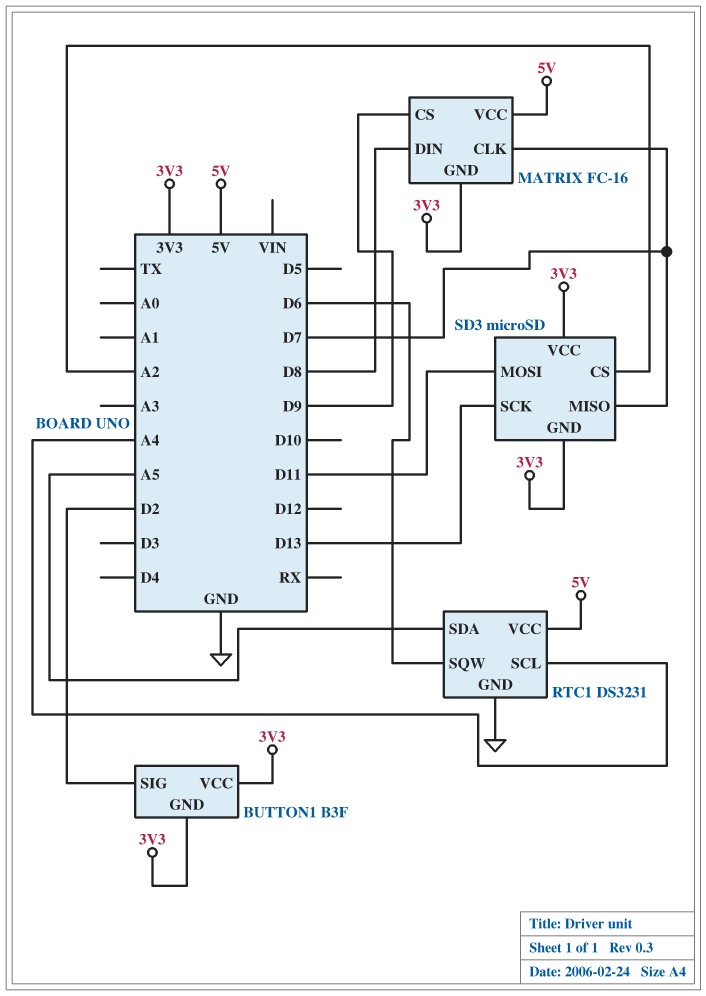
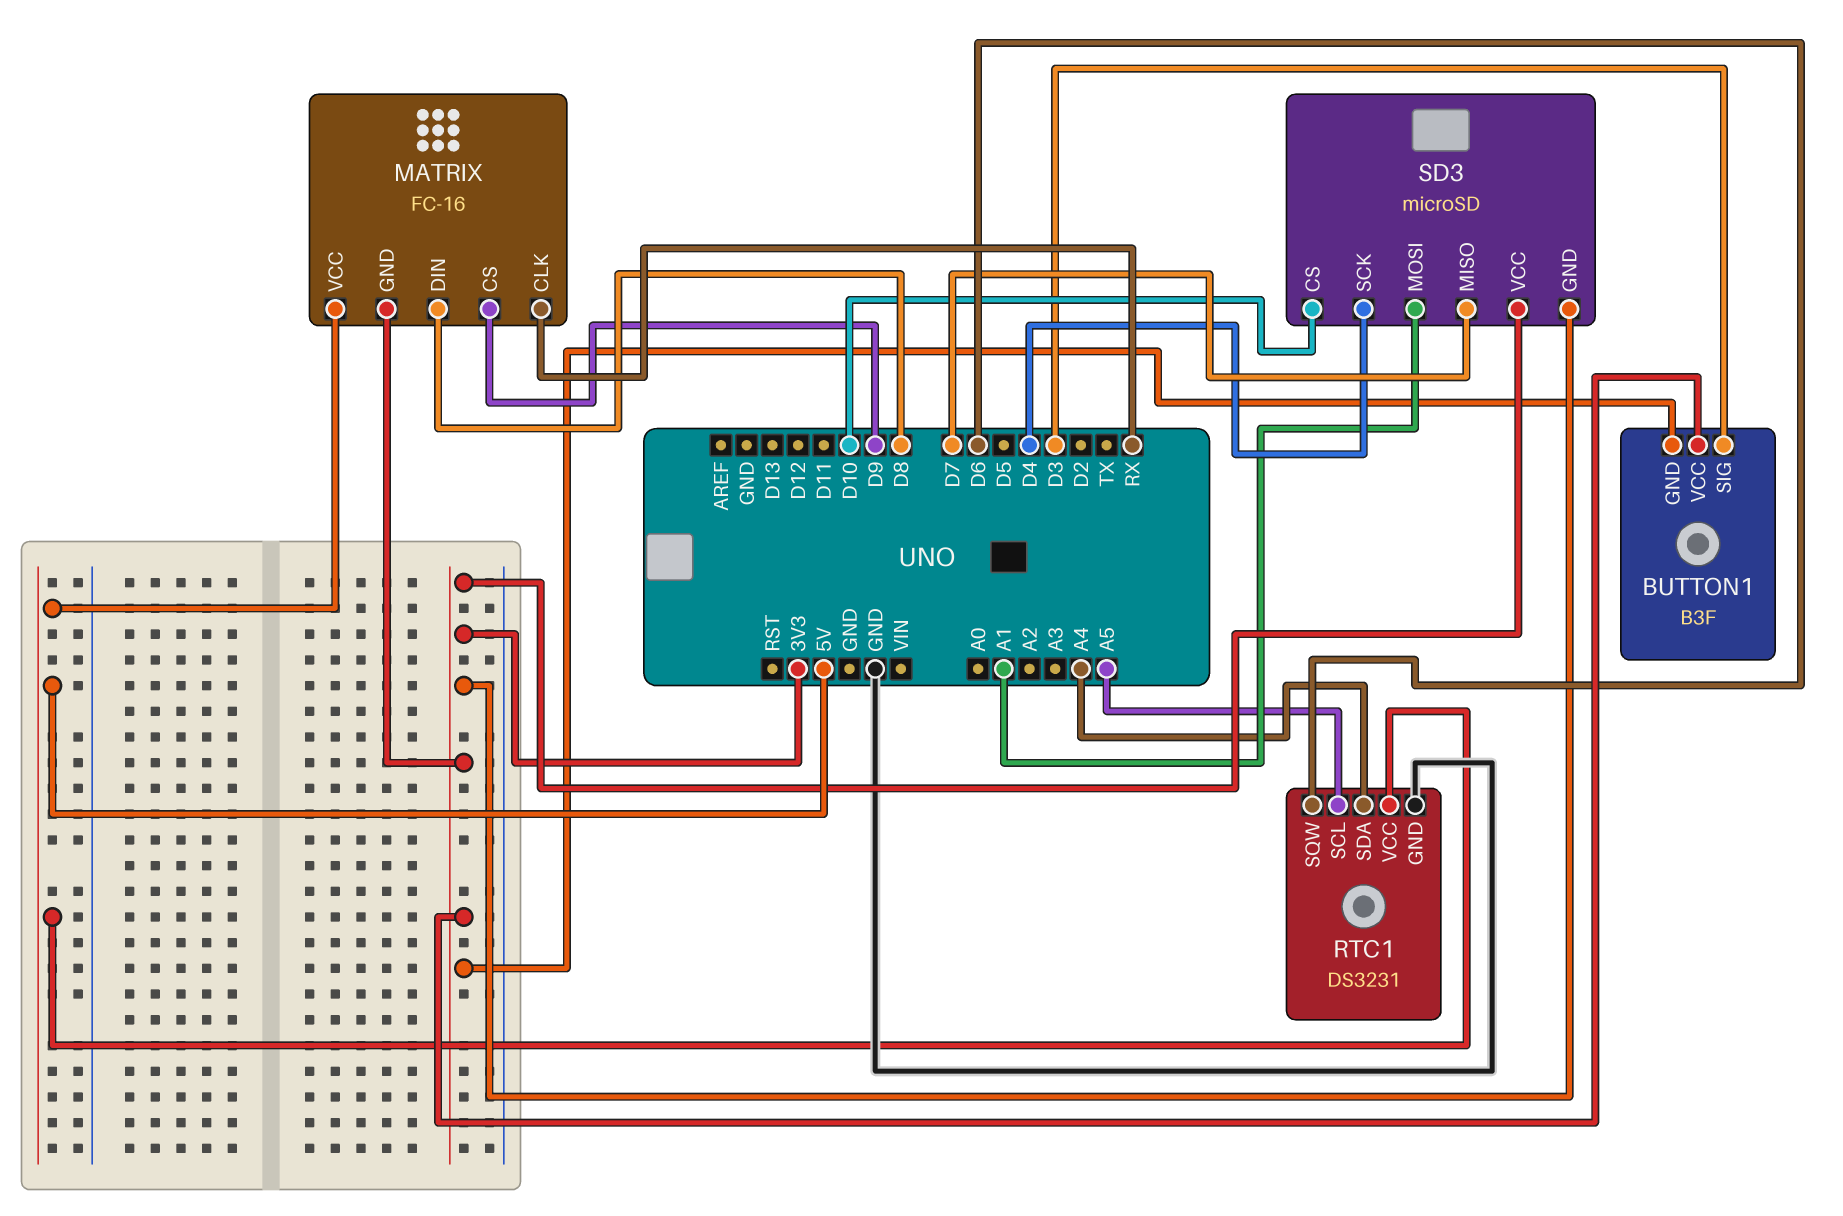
BUTTON1 pin SIG: D2 -> D3
MATRIX pin CLK: D7 -> RX
RTC1 pin SCL: A4 -> A5
RTC1 pin SDA: A5 -> A4
SD3 pin CS: A2 -> D10
SD3 pin MOSI: D11 -> A1
SD3 pin SCK: D13 -> D4

